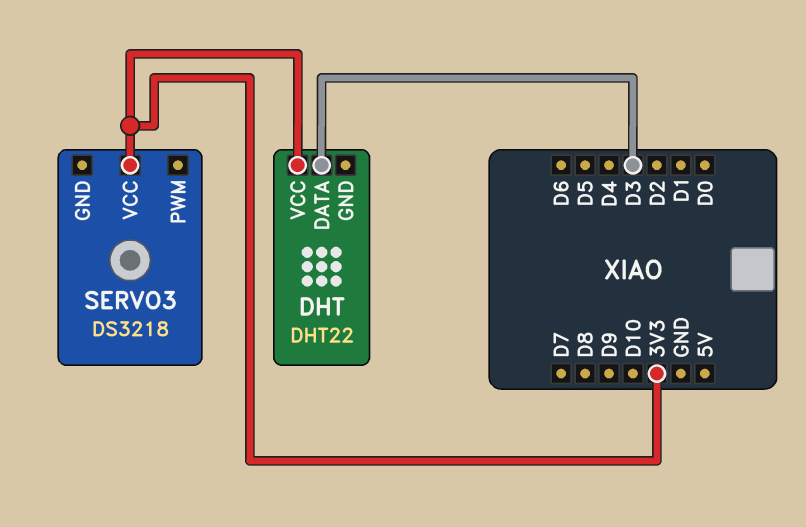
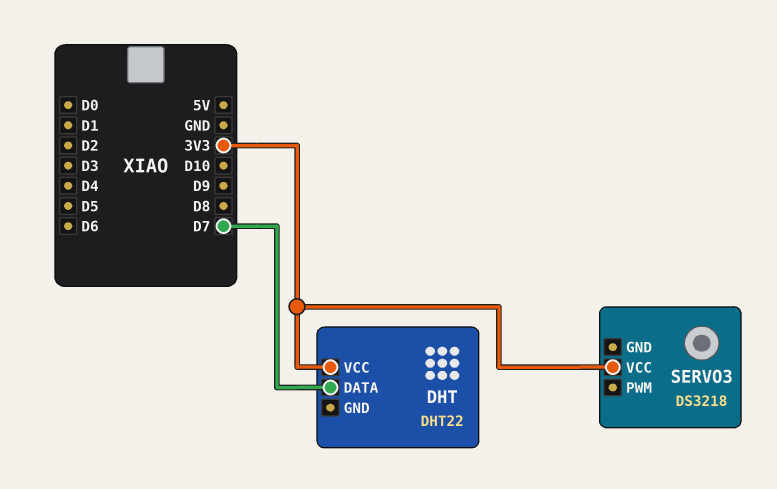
DHT pin DATA: D3 -> D7

